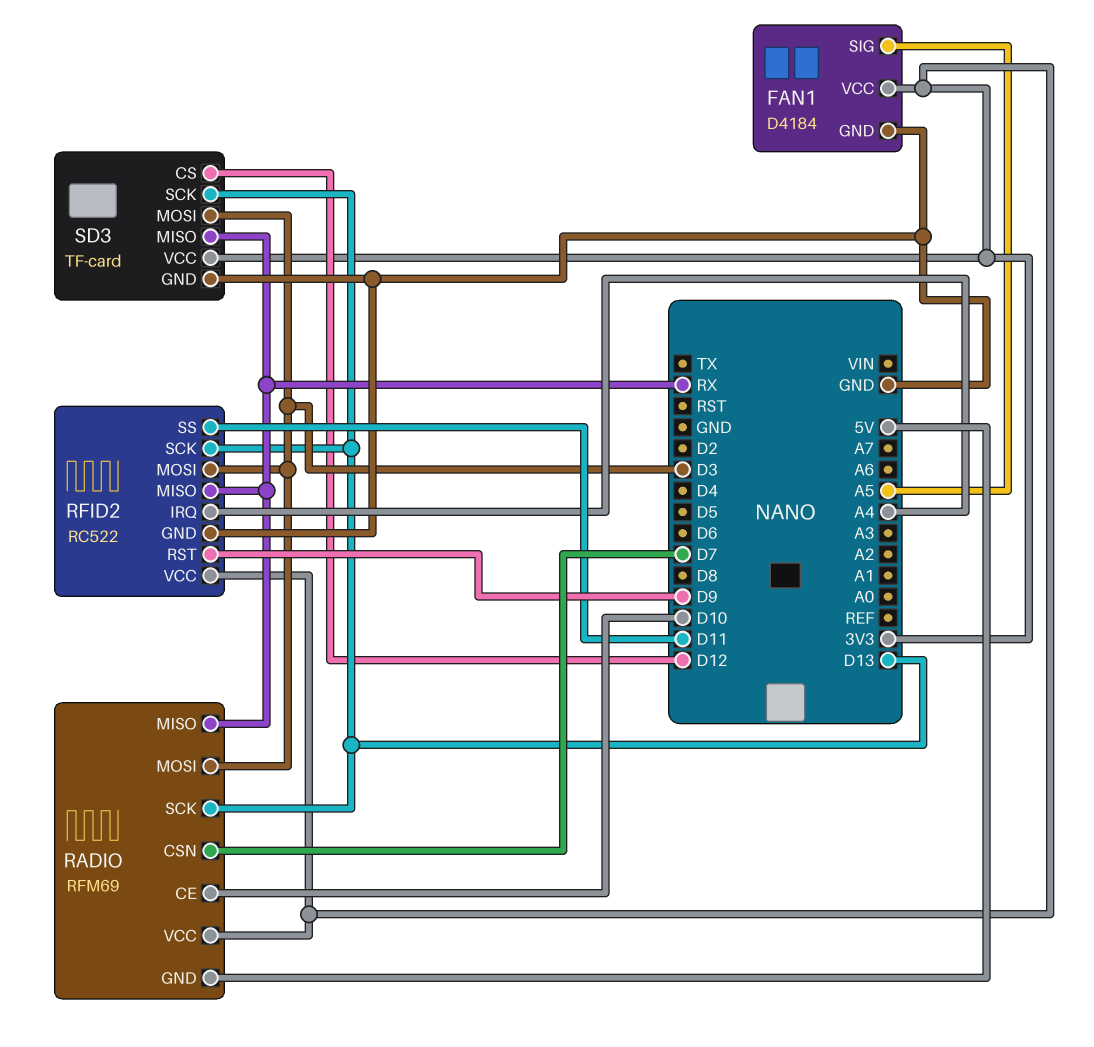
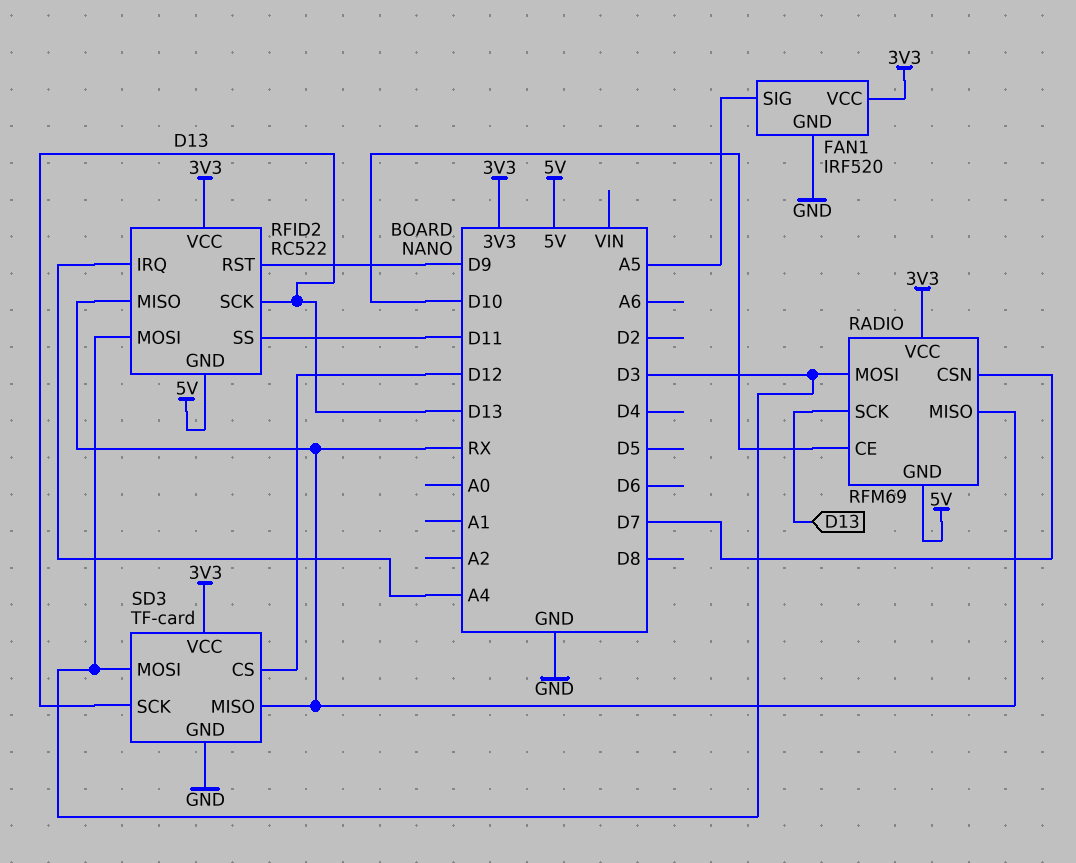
FAN1: D4184 -> IRF520
RFID2 pin GND: GND -> 5V

